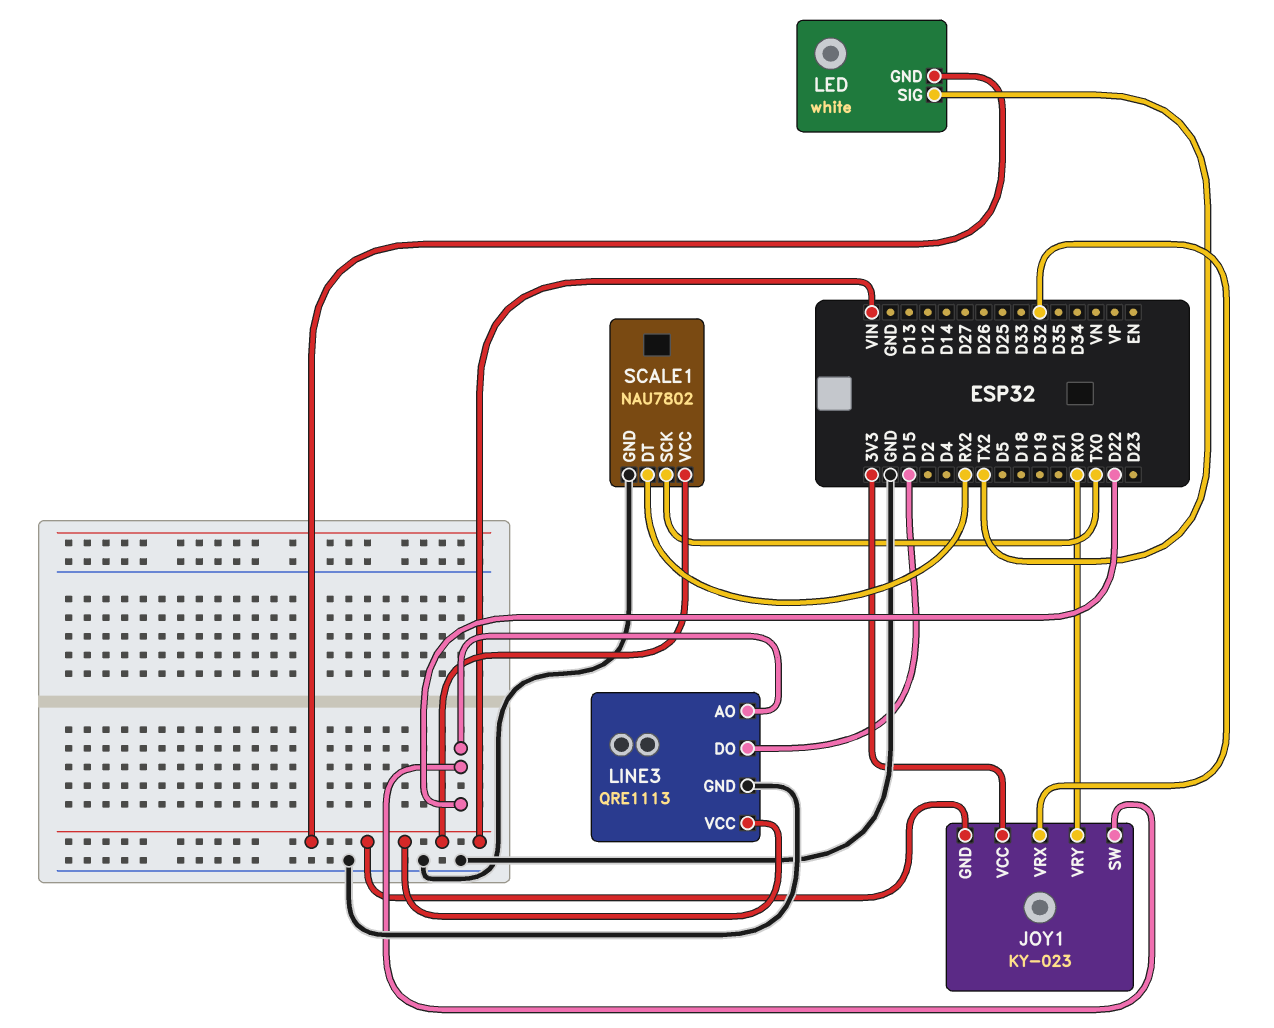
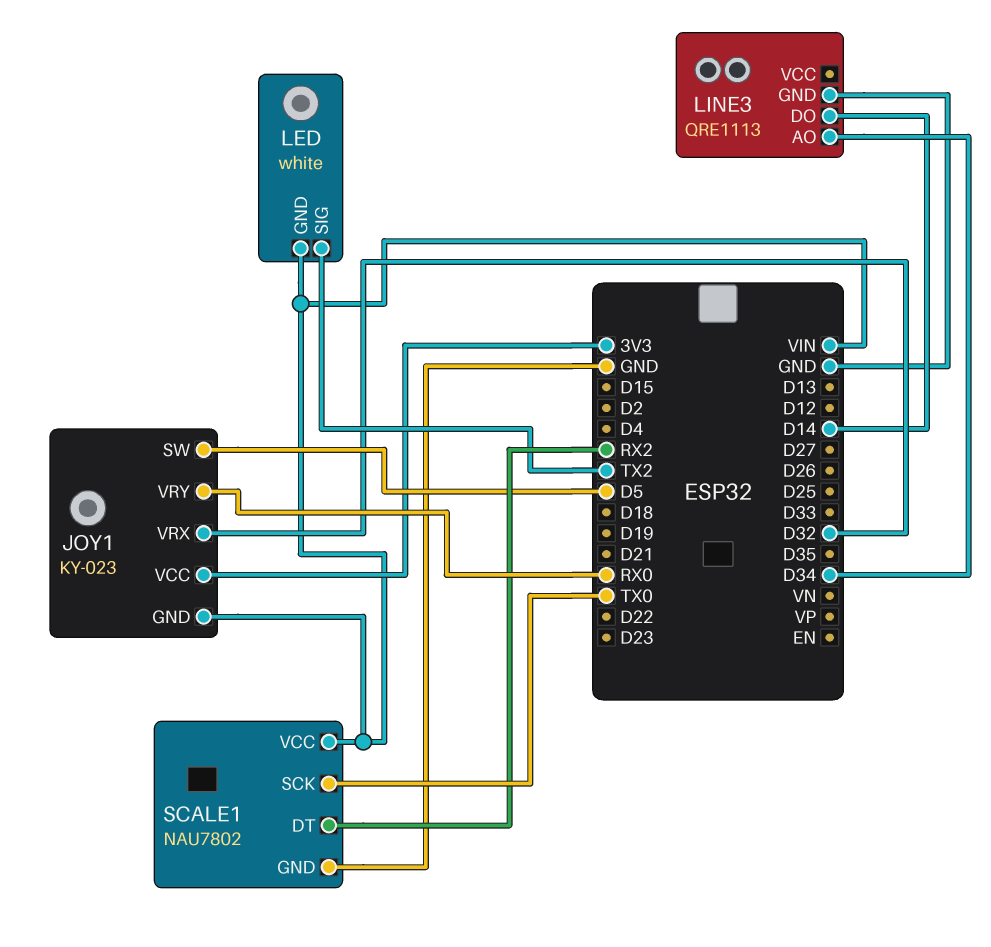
JOY1 pin SW: D22 -> D5
LINE3 pin AO: D22 -> D34
LINE3 pin DO: D15 -> D14
LINE3 pin VCC: VIN -> none

